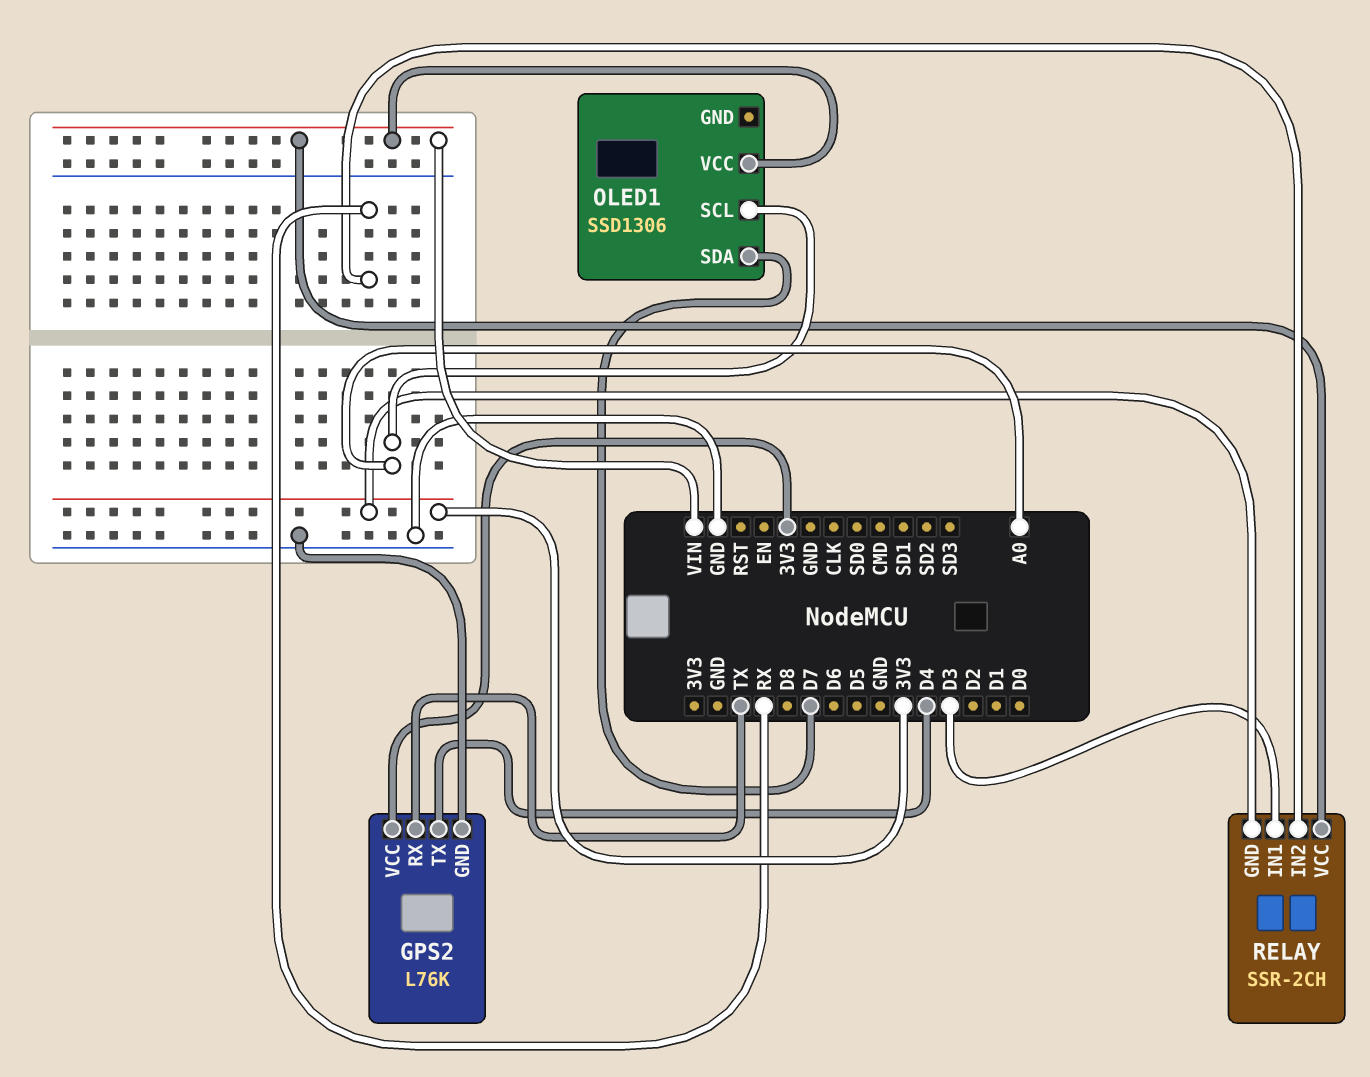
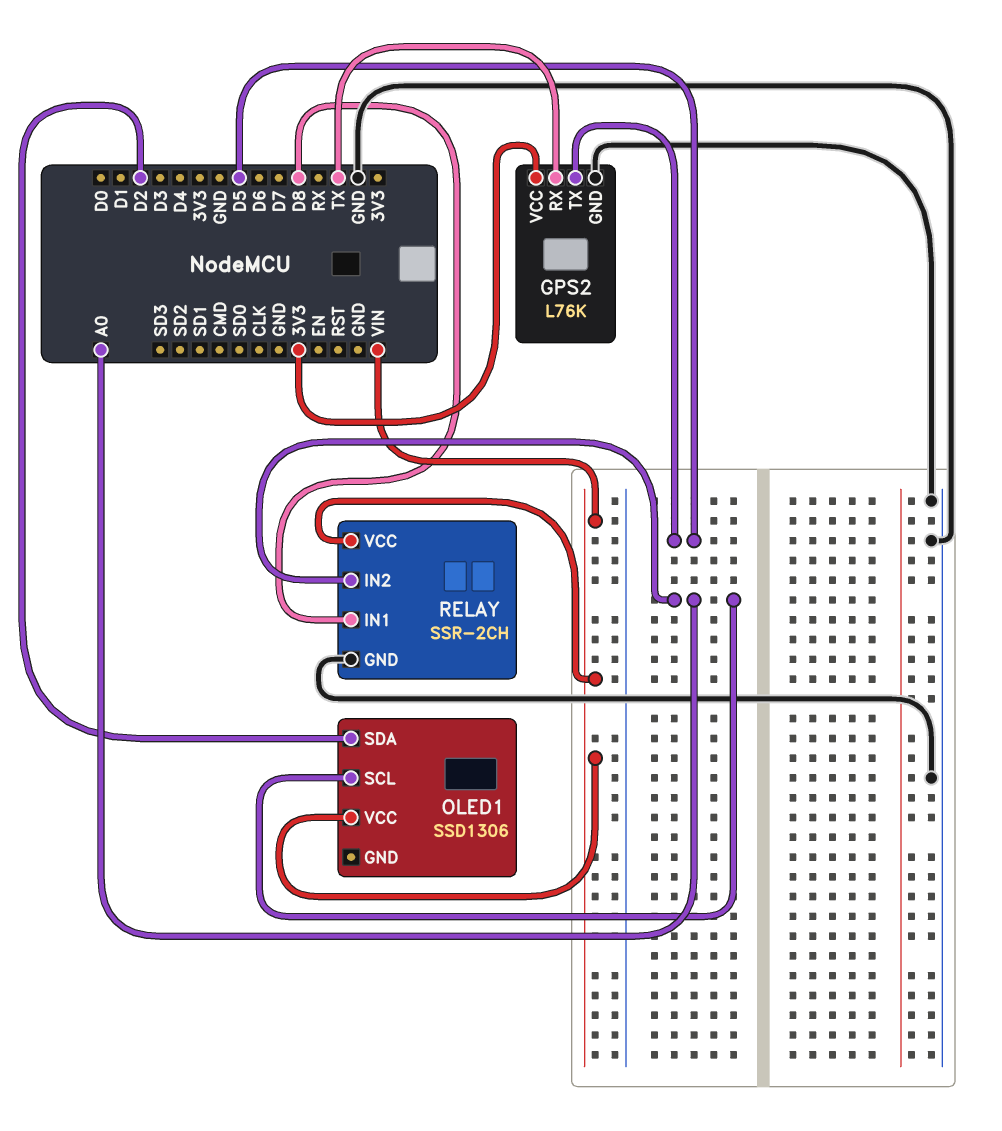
GPS2 pin TX: D4 -> D5
OLED1 pin SDA: D7 -> D2
RELAY pin GND: 3V3 -> GND
RELAY pin IN1: D3 -> D8
RELAY pin IN2: RX -> A0

